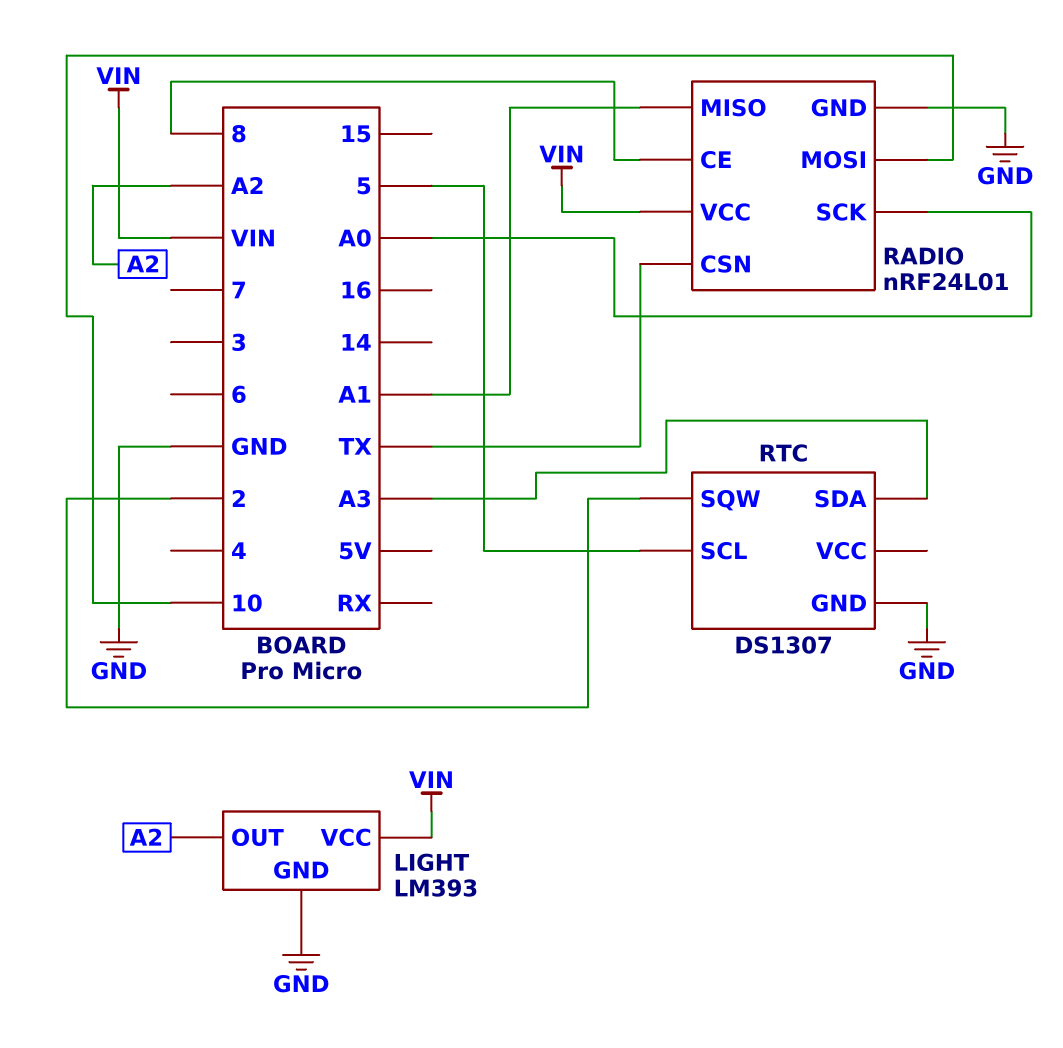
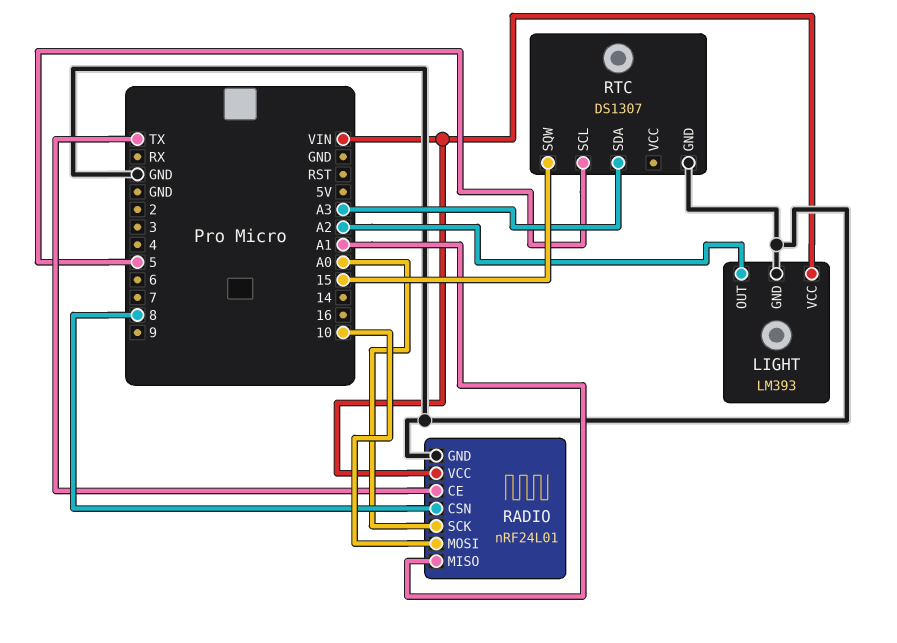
RADIO pin CE: 8 -> TX
RADIO pin CSN: TX -> 8
RTC pin SQW: 2 -> 15

